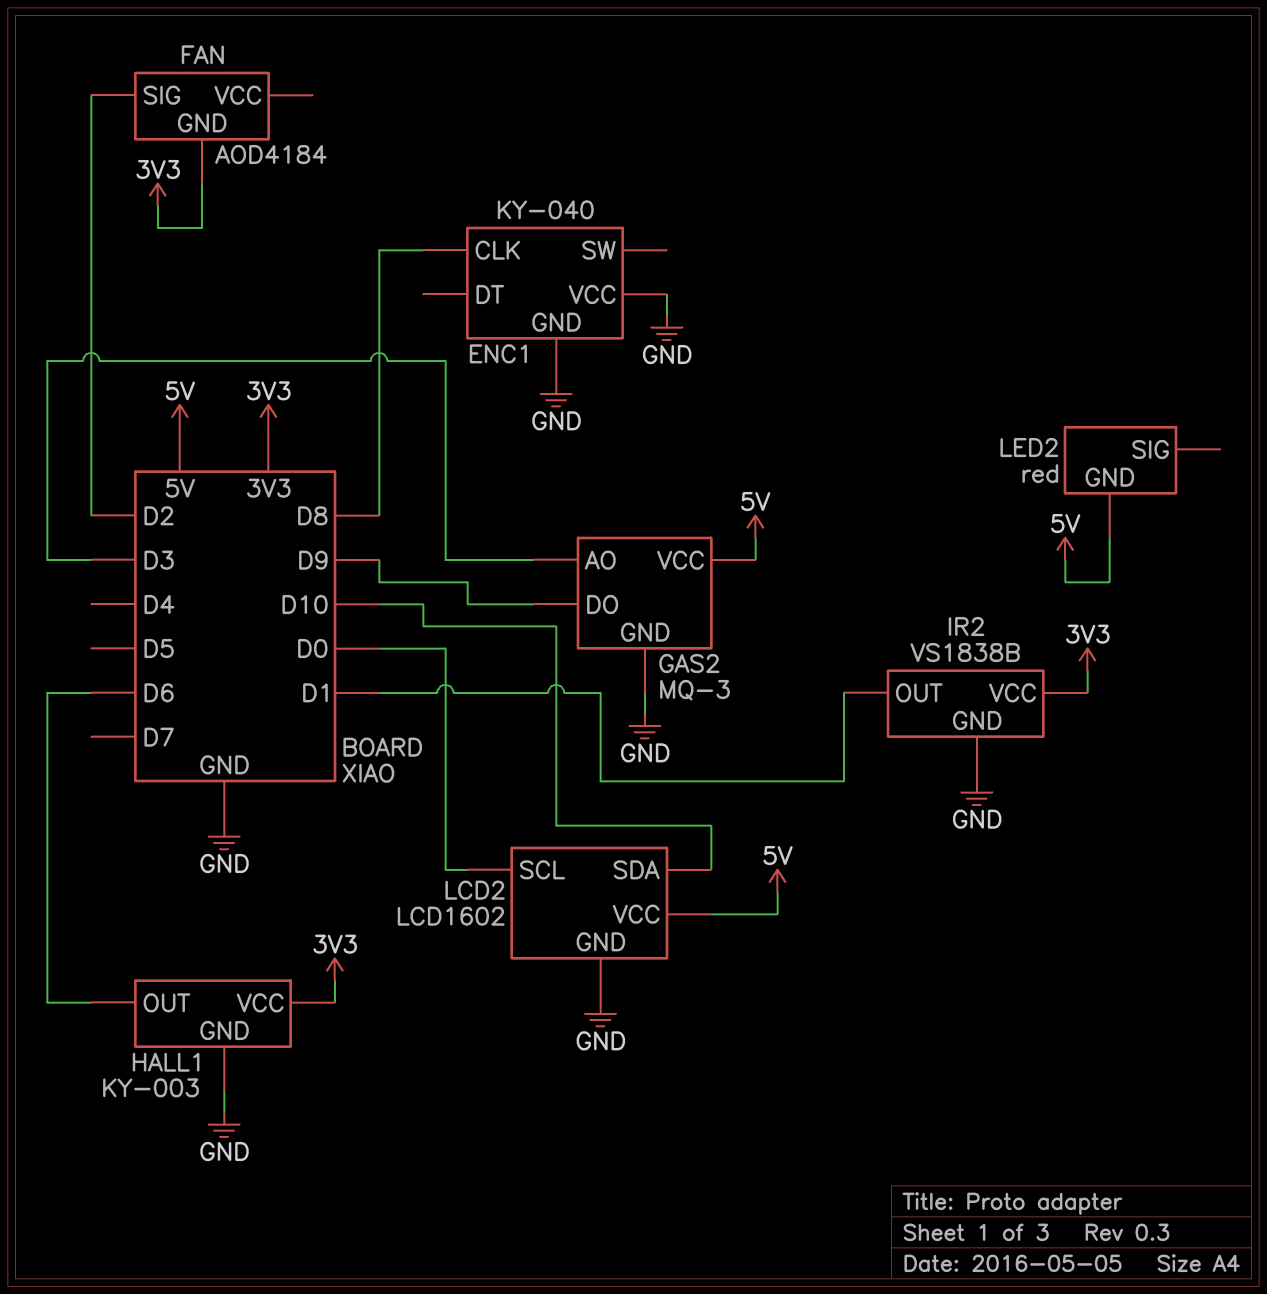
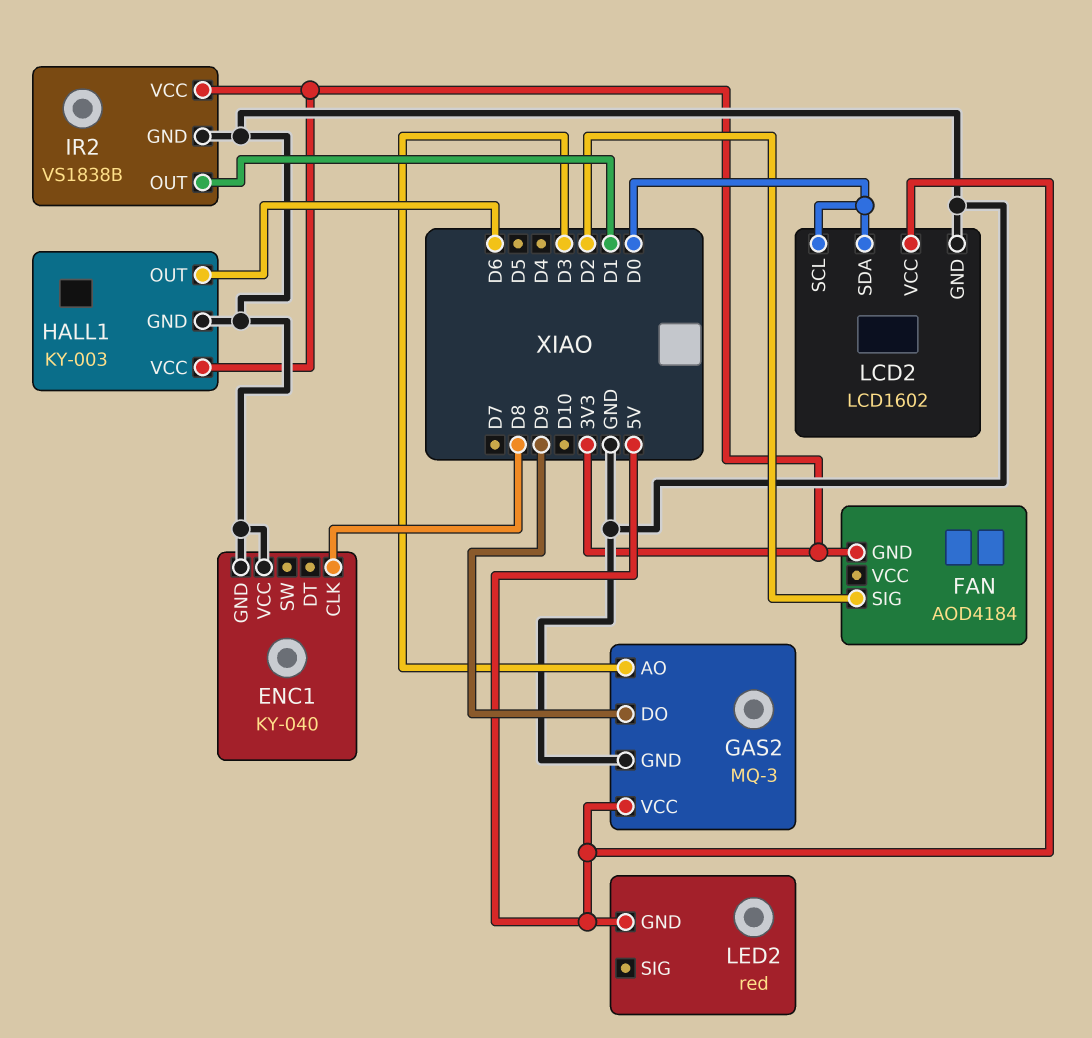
LCD2 pin SDA: D10 -> D0

